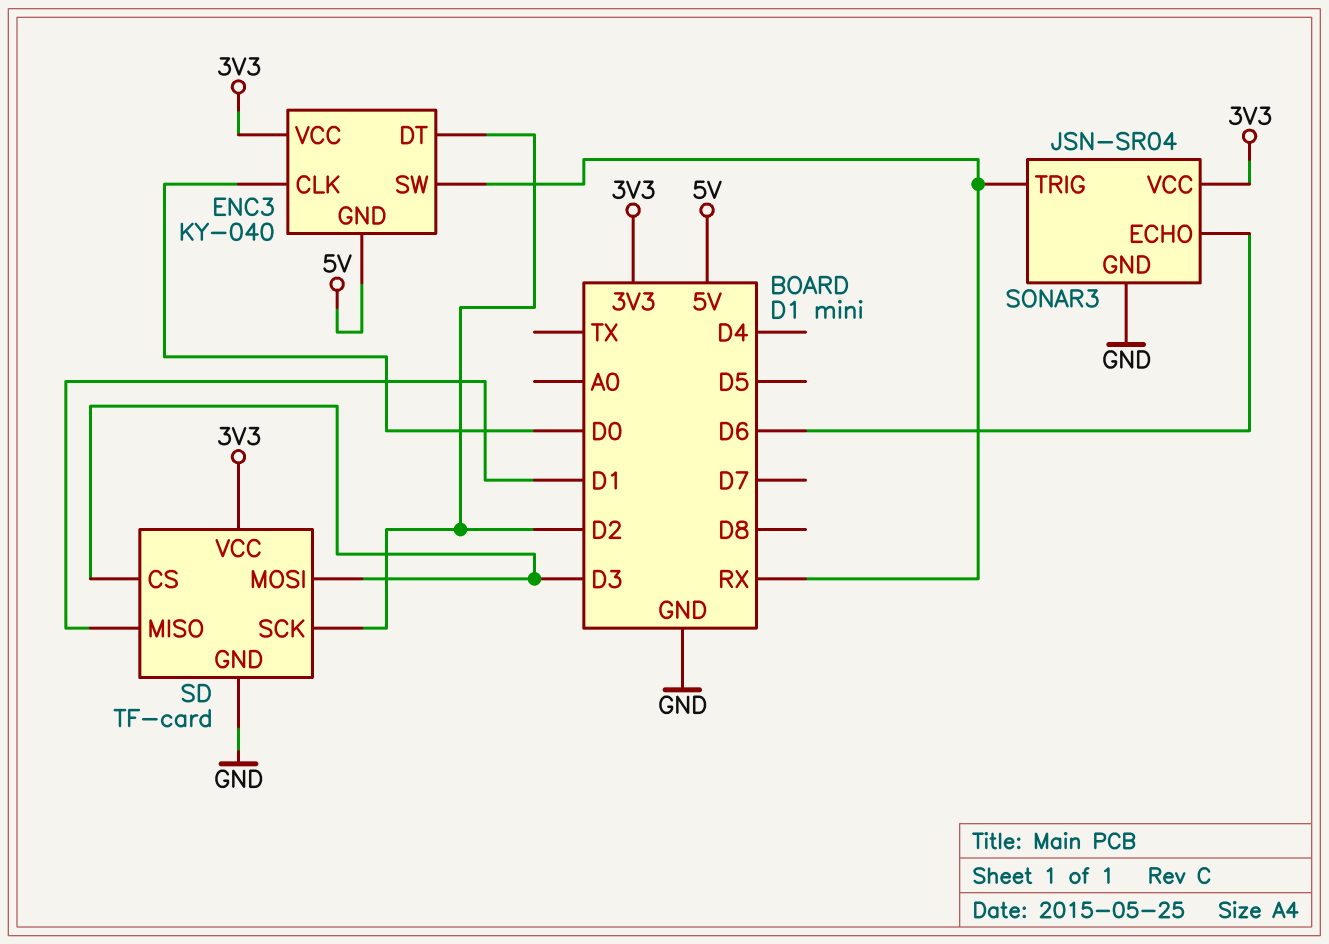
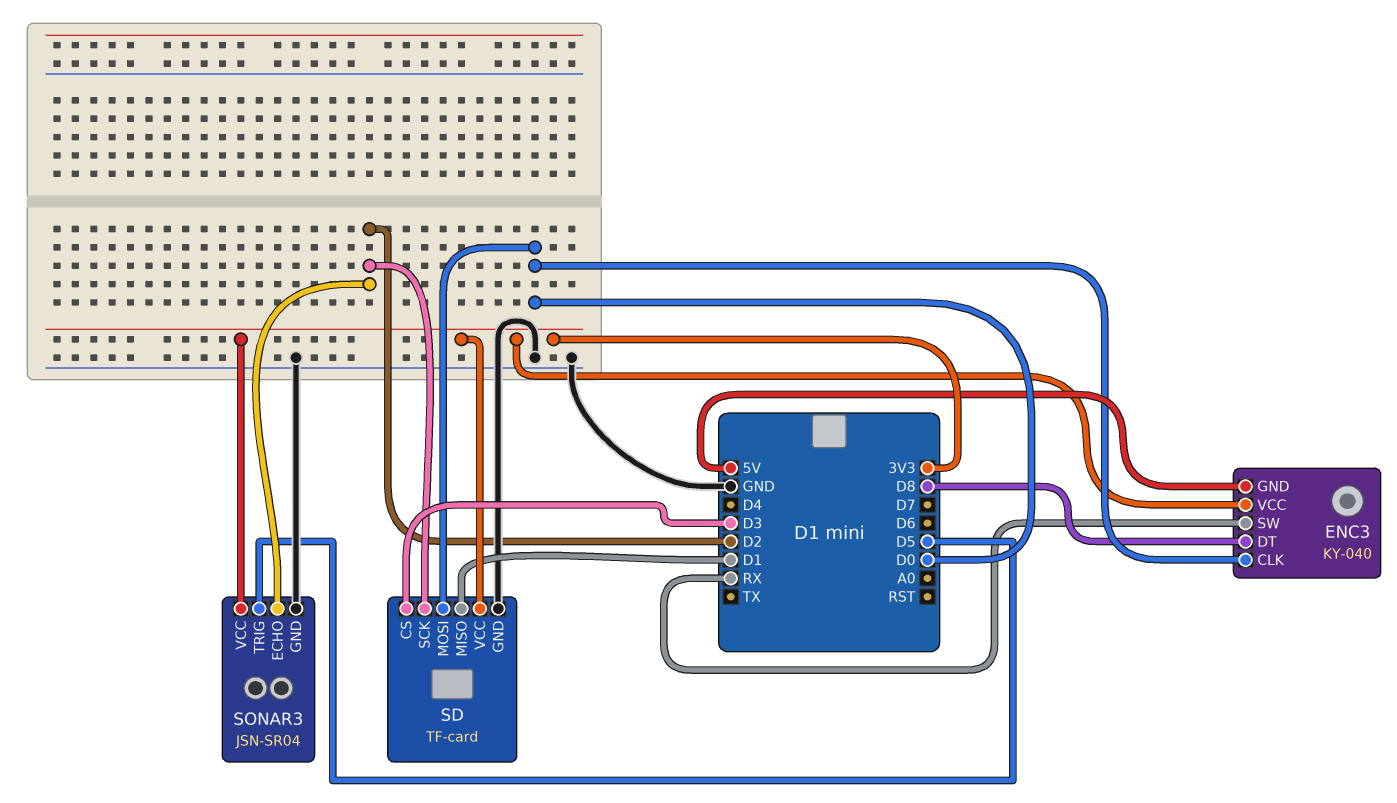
ENC3 pin DT: D2 -> D8
SD pin MOSI: D3 -> D0
SONAR3 pin ECHO: D6 -> D2
SONAR3 pin TRIG: RX -> D5

